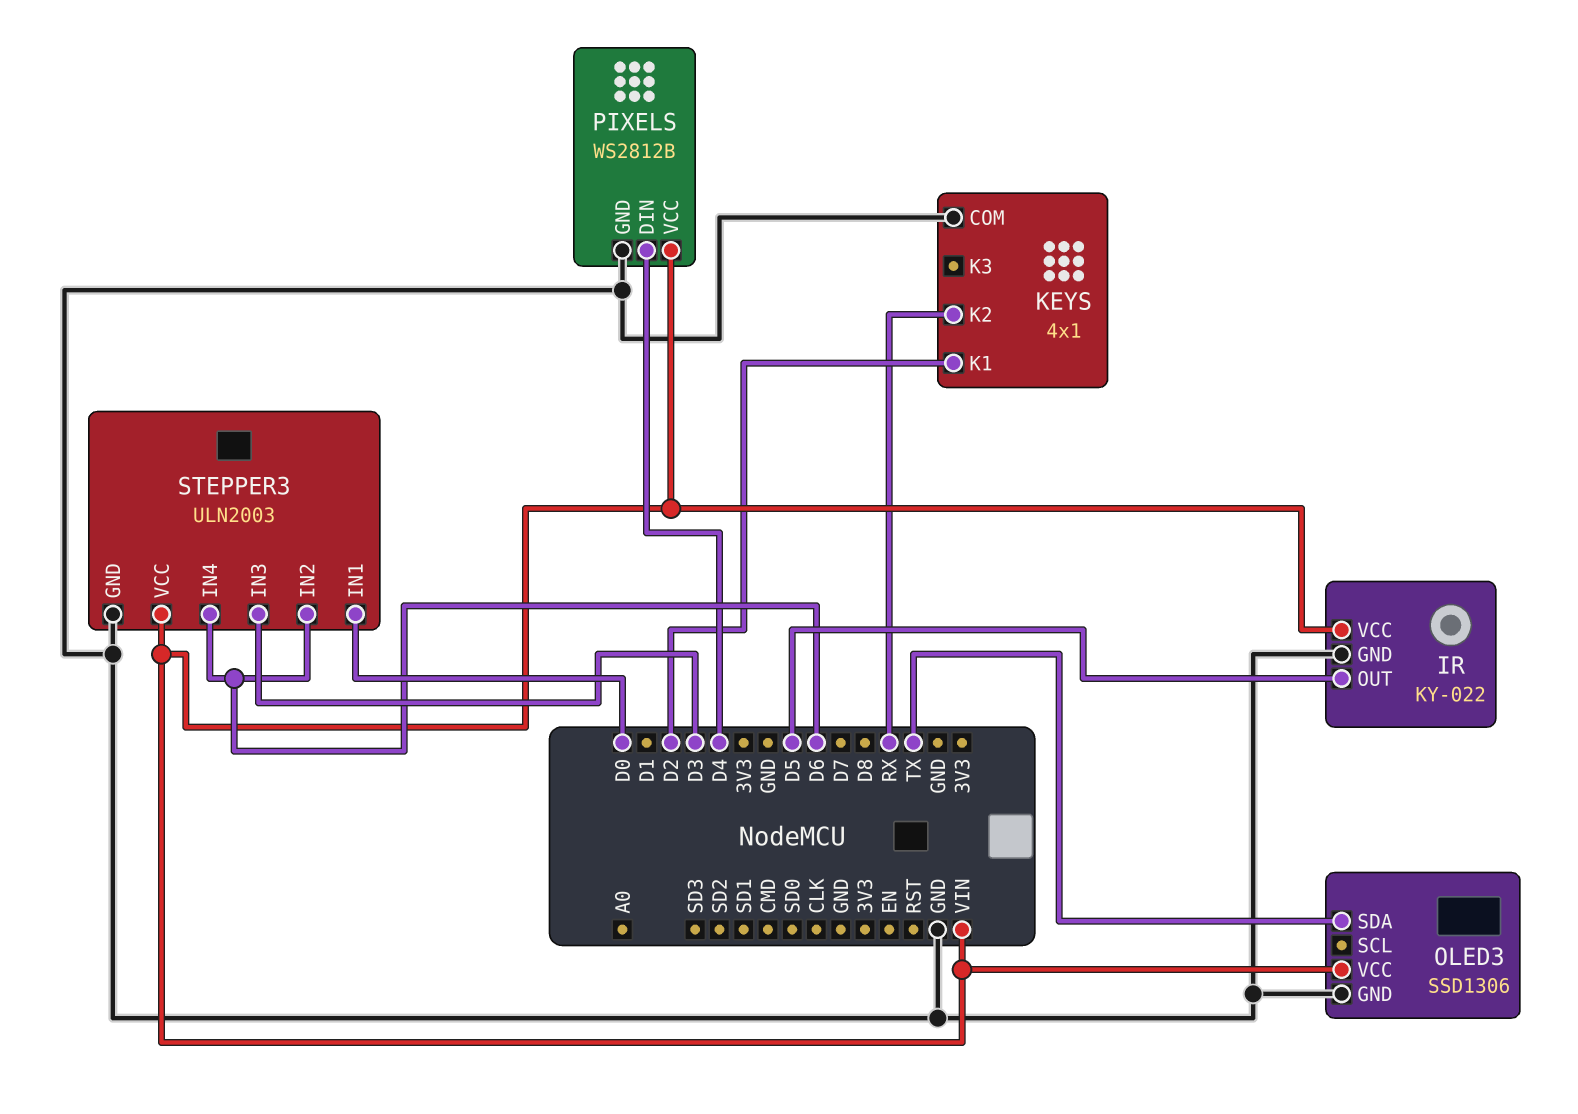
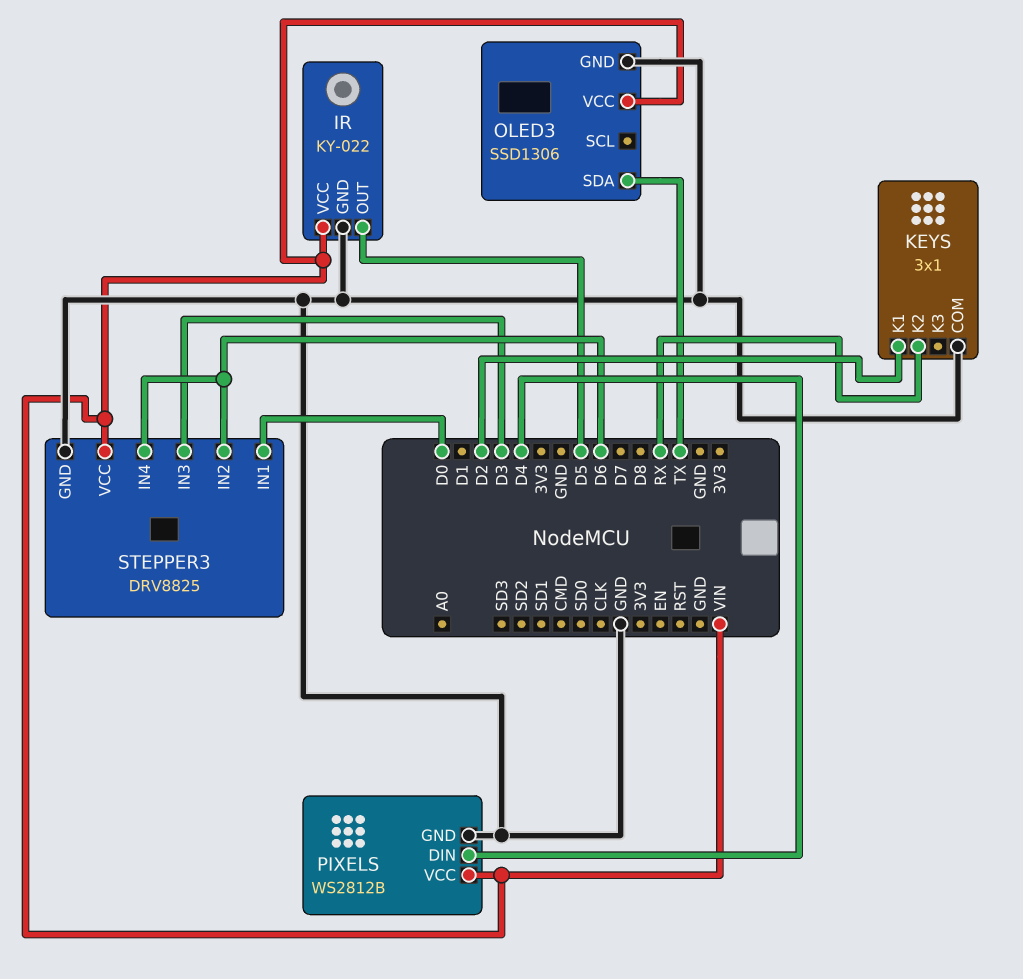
KEYS: 4x1 -> 3x1
STEPPER3: ULN2003 -> DRV8825

